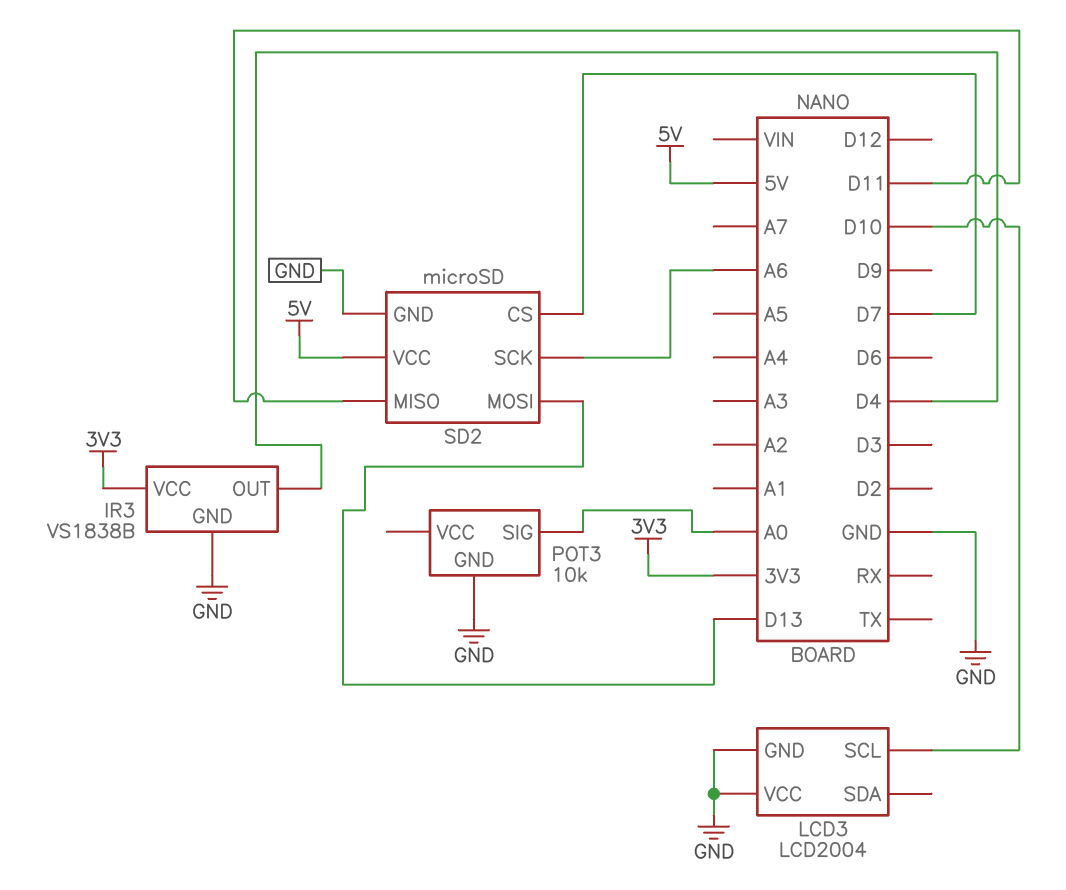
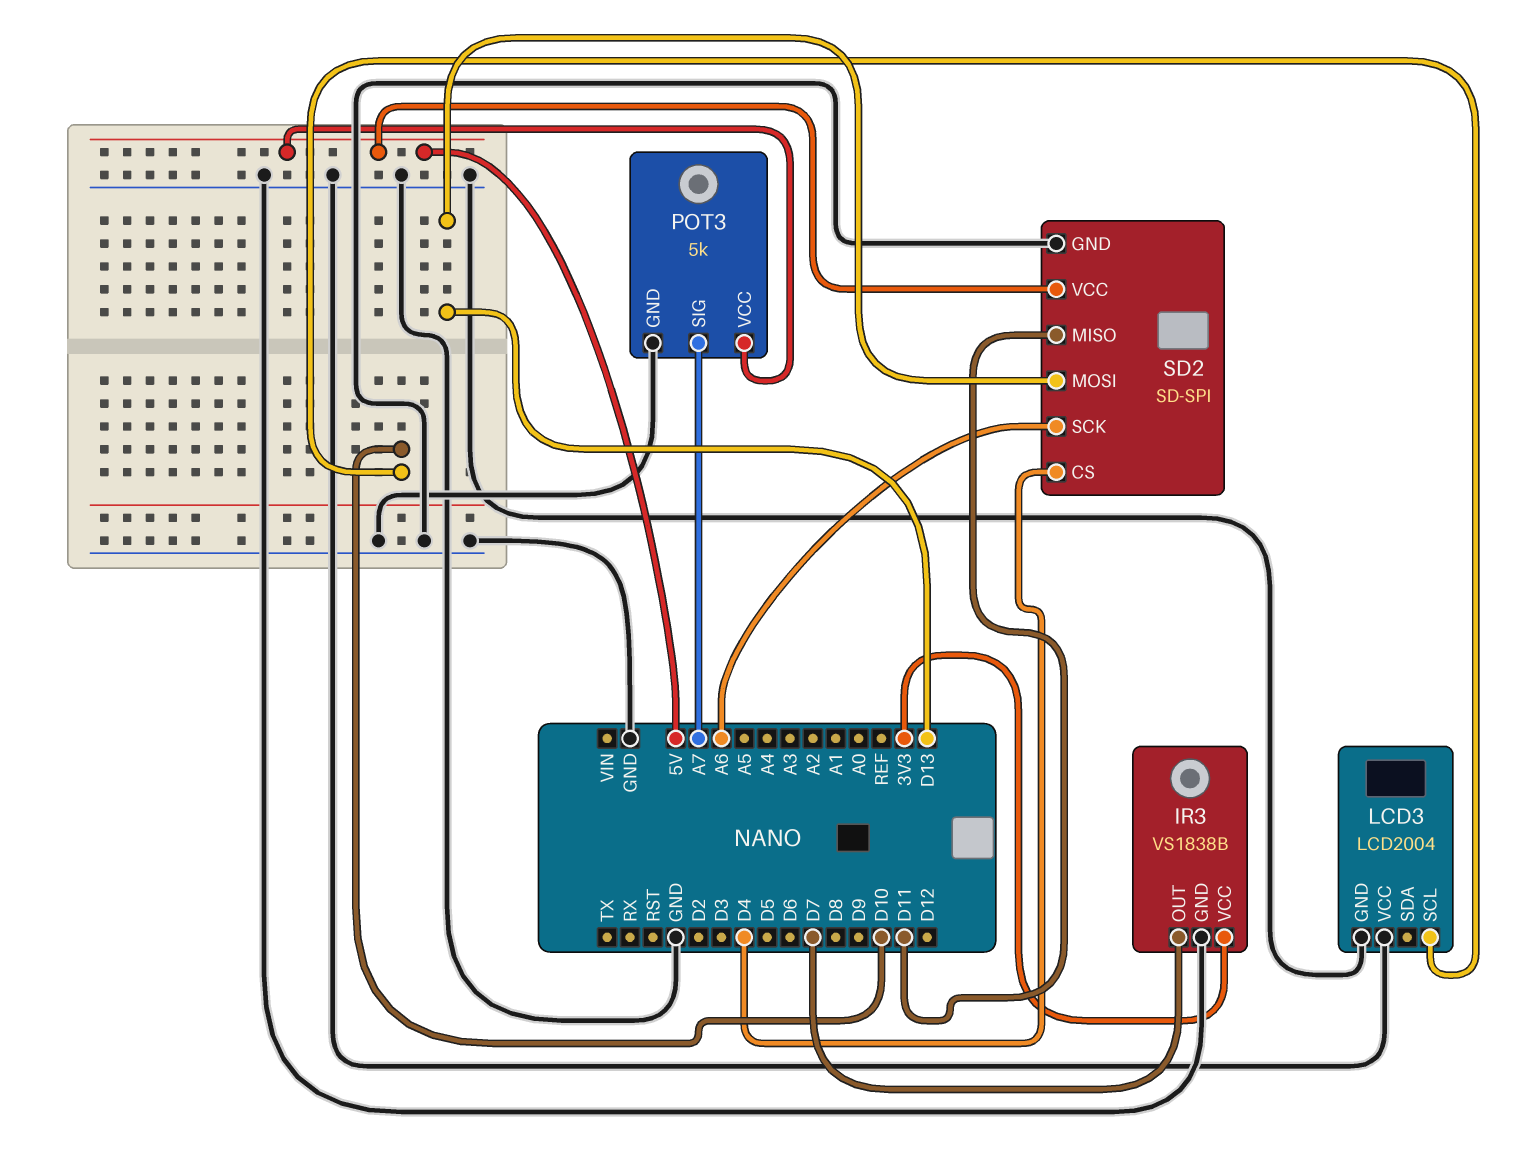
IR3 pin OUT: D4 -> D7
POT3: 10k -> 5k
POT3 pin SIG: A0 -> A7
POT3 pin VCC: none -> 5V
SD2: microSD -> SD-SPI
SD2 pin CS: D7 -> D4

